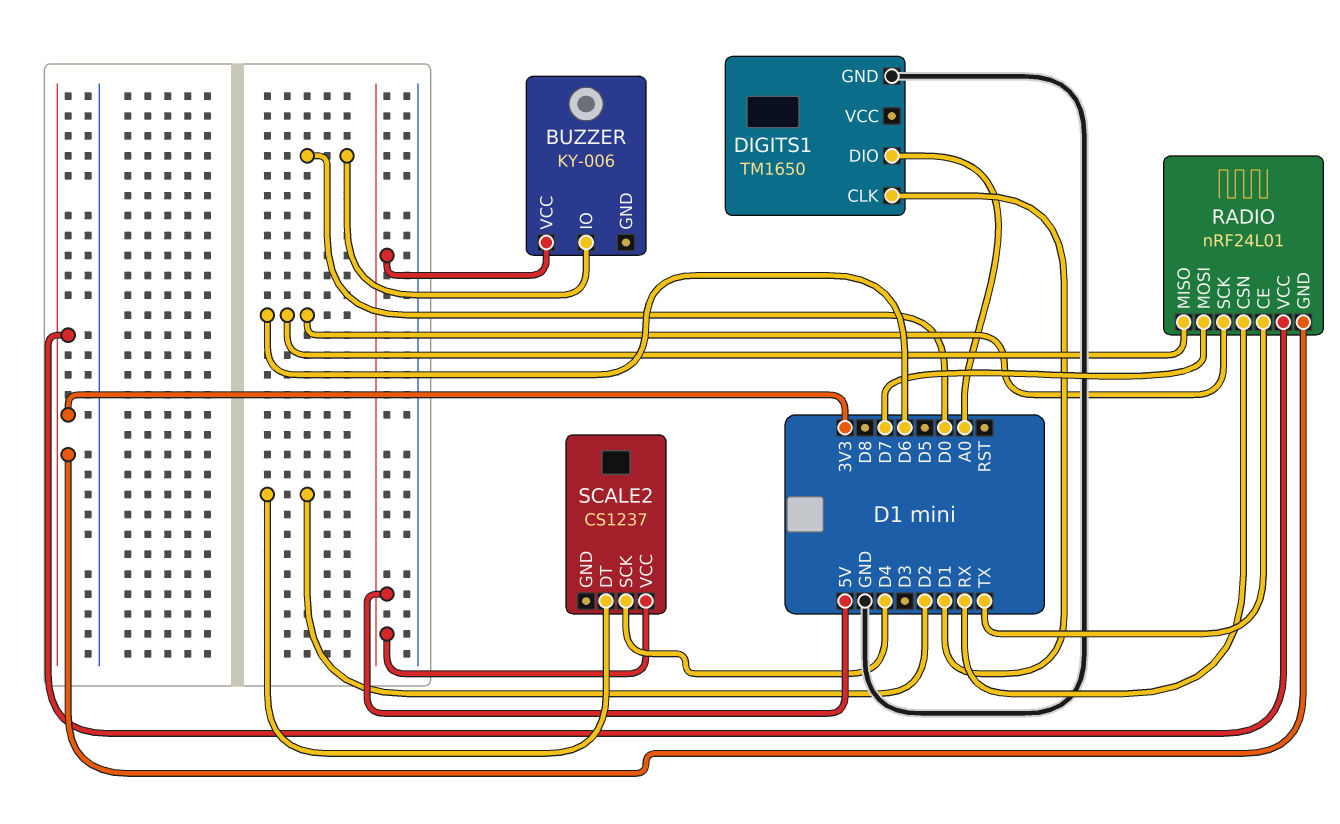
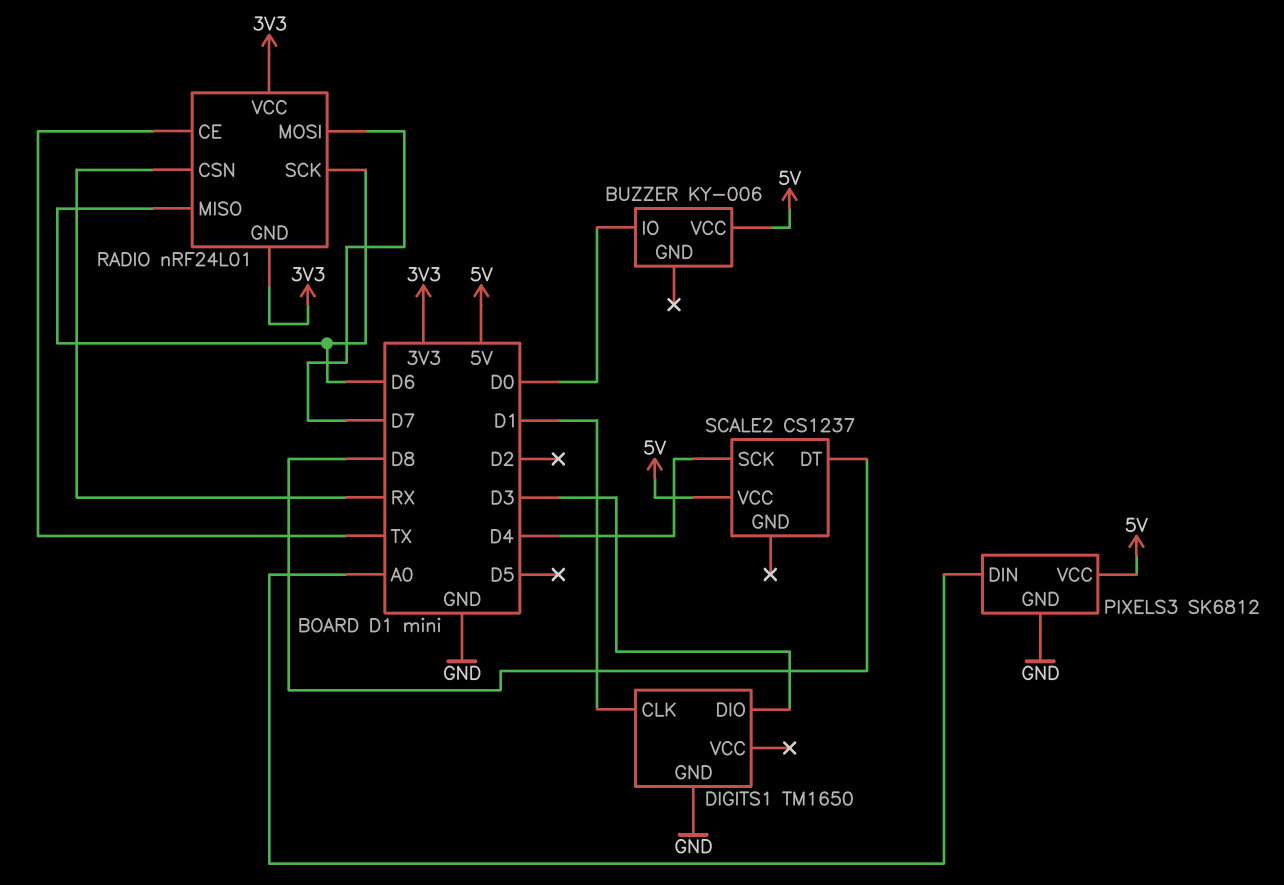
DIGITS1 pin DIO: A0 -> D3
PIXELS3: none -> SK6812
PIXELS3 pin DIN: none -> A0
PIXELS3 pin GND: none -> GND
PIXELS3 pin VCC: none -> 5V
SCALE2 pin DT: D2 -> D8

